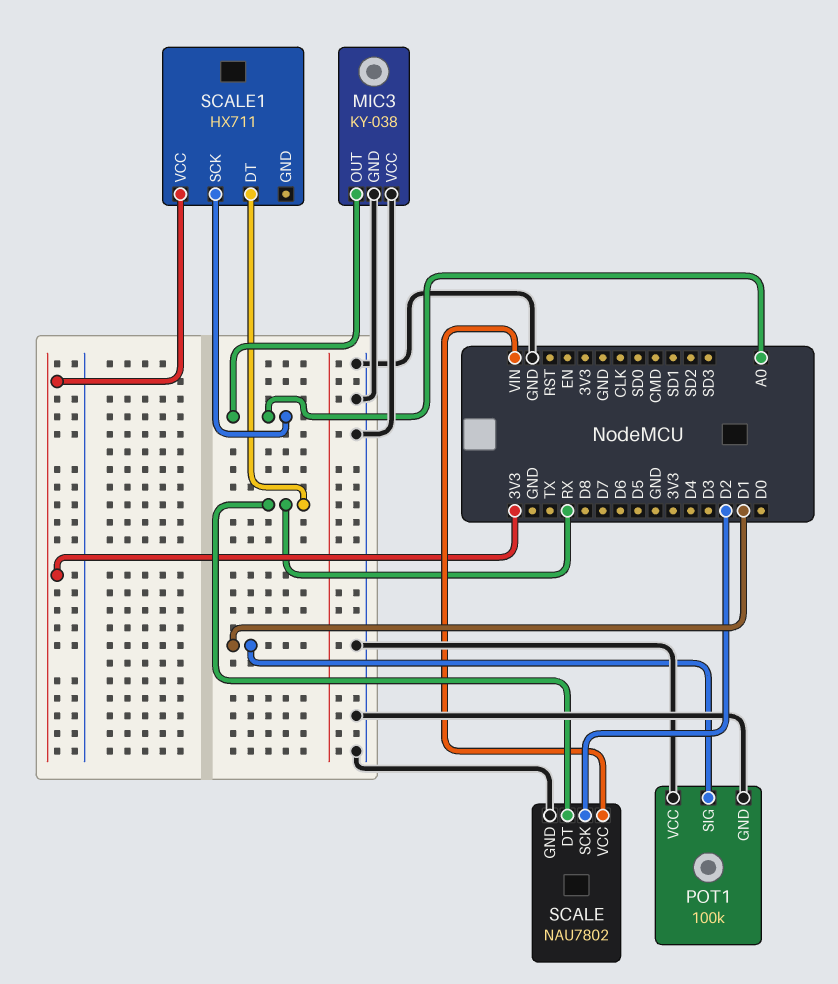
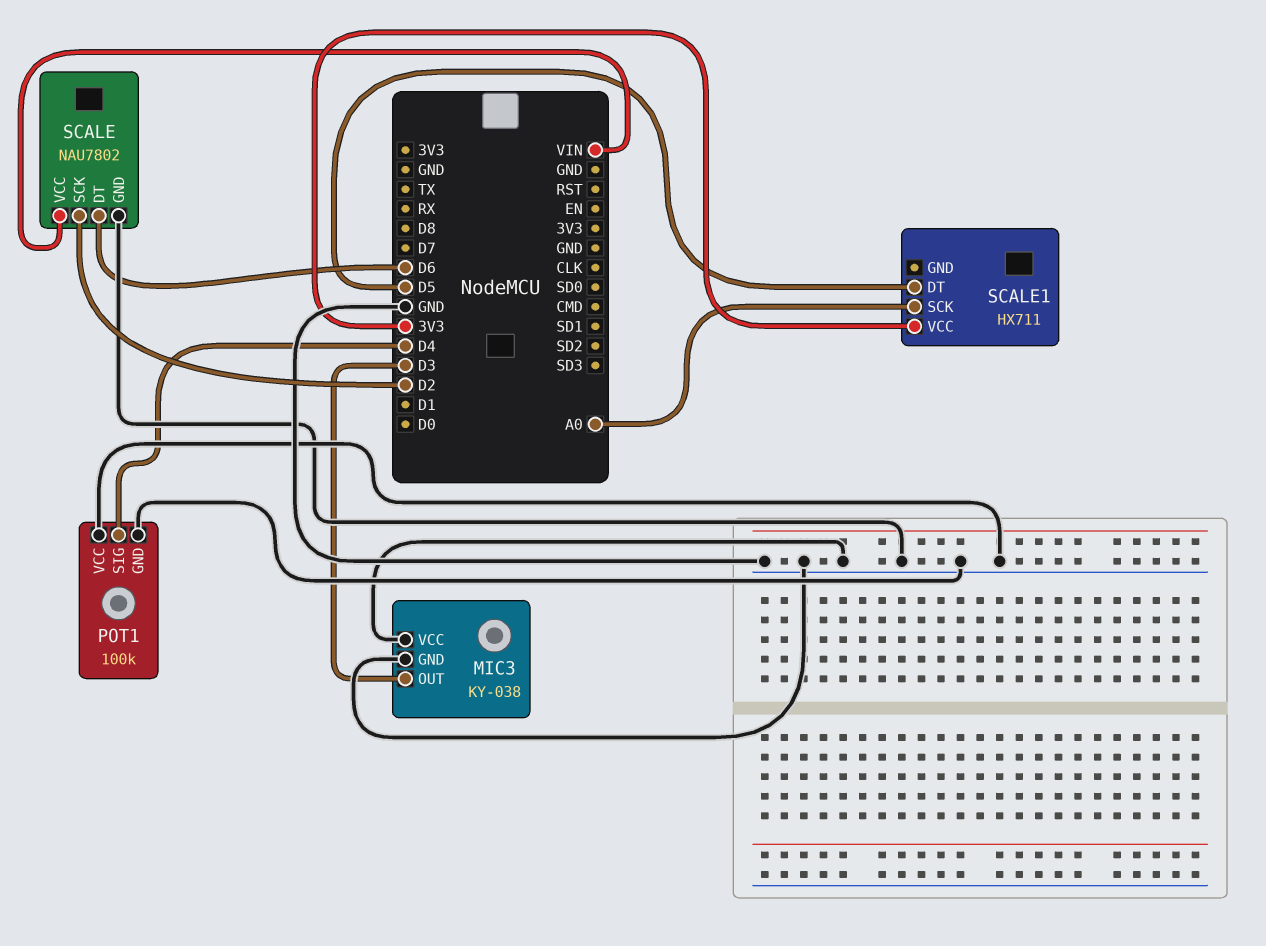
MIC3 pin OUT: A0 -> D3
POT1 pin SIG: D1 -> D4
SCALE pin DT: RX -> D6
SCALE1 pin DT: RX -> D5

